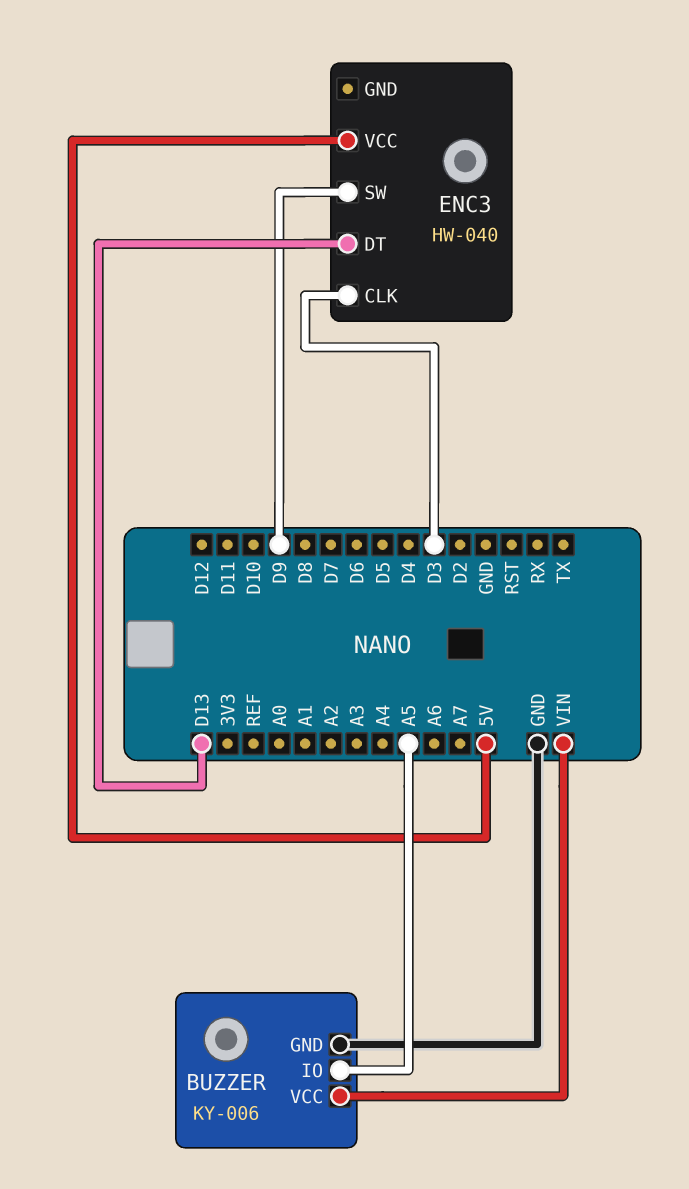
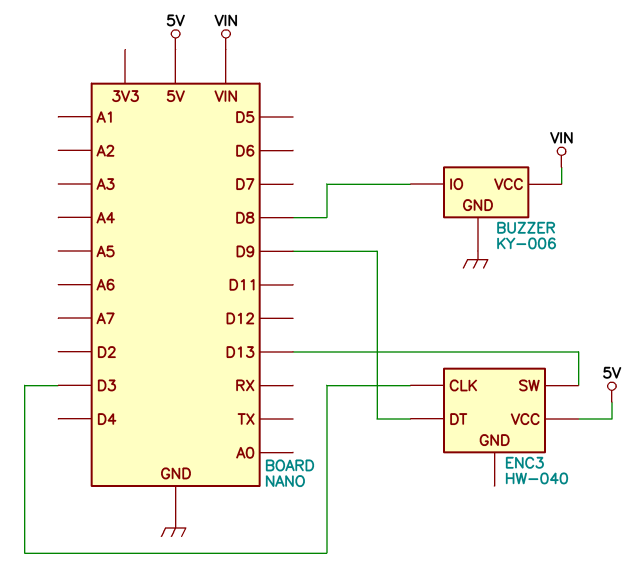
BUZZER pin IO: A5 -> D8
ENC3 pin DT: D13 -> D9
ENC3 pin SW: D9 -> D13

